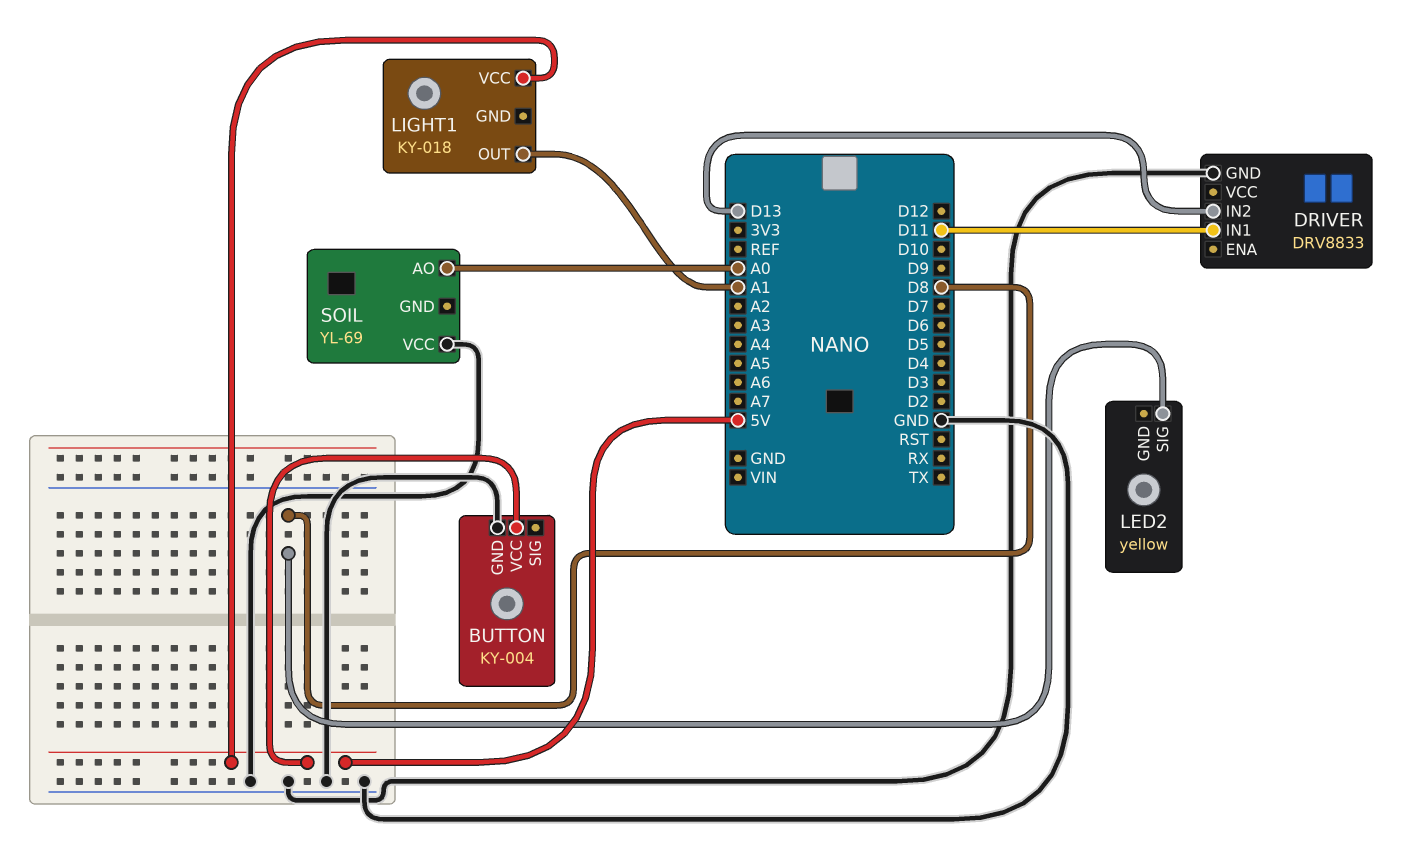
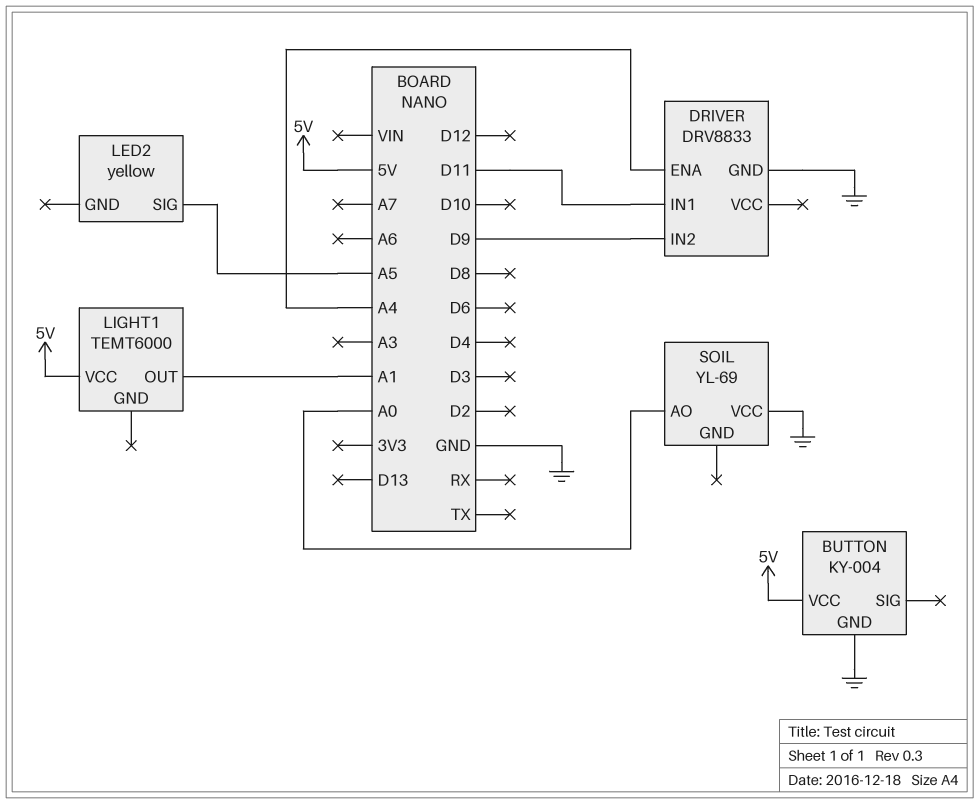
DRIVER pin ENA: none -> A4
DRIVER pin IN2: D13 -> D9
LED2 pin SIG: D8 -> A5
LIGHT1: KY-018 -> TEMT6000

